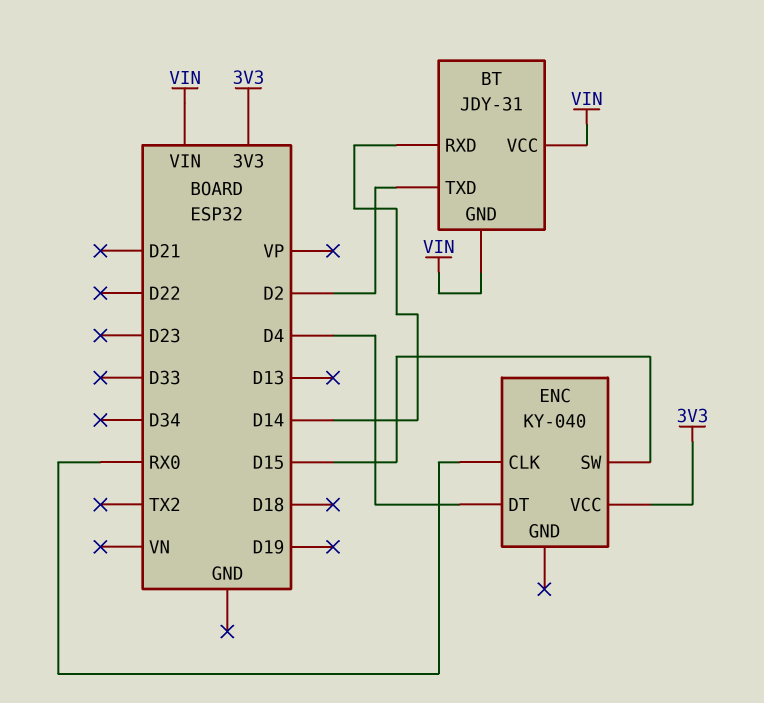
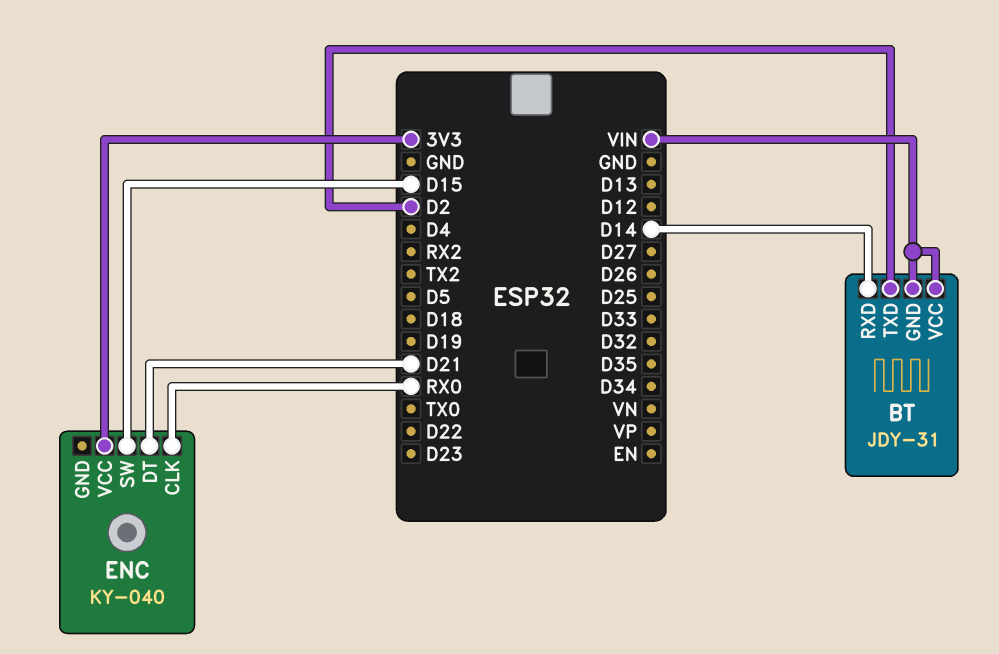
ENC pin DT: D4 -> D21

